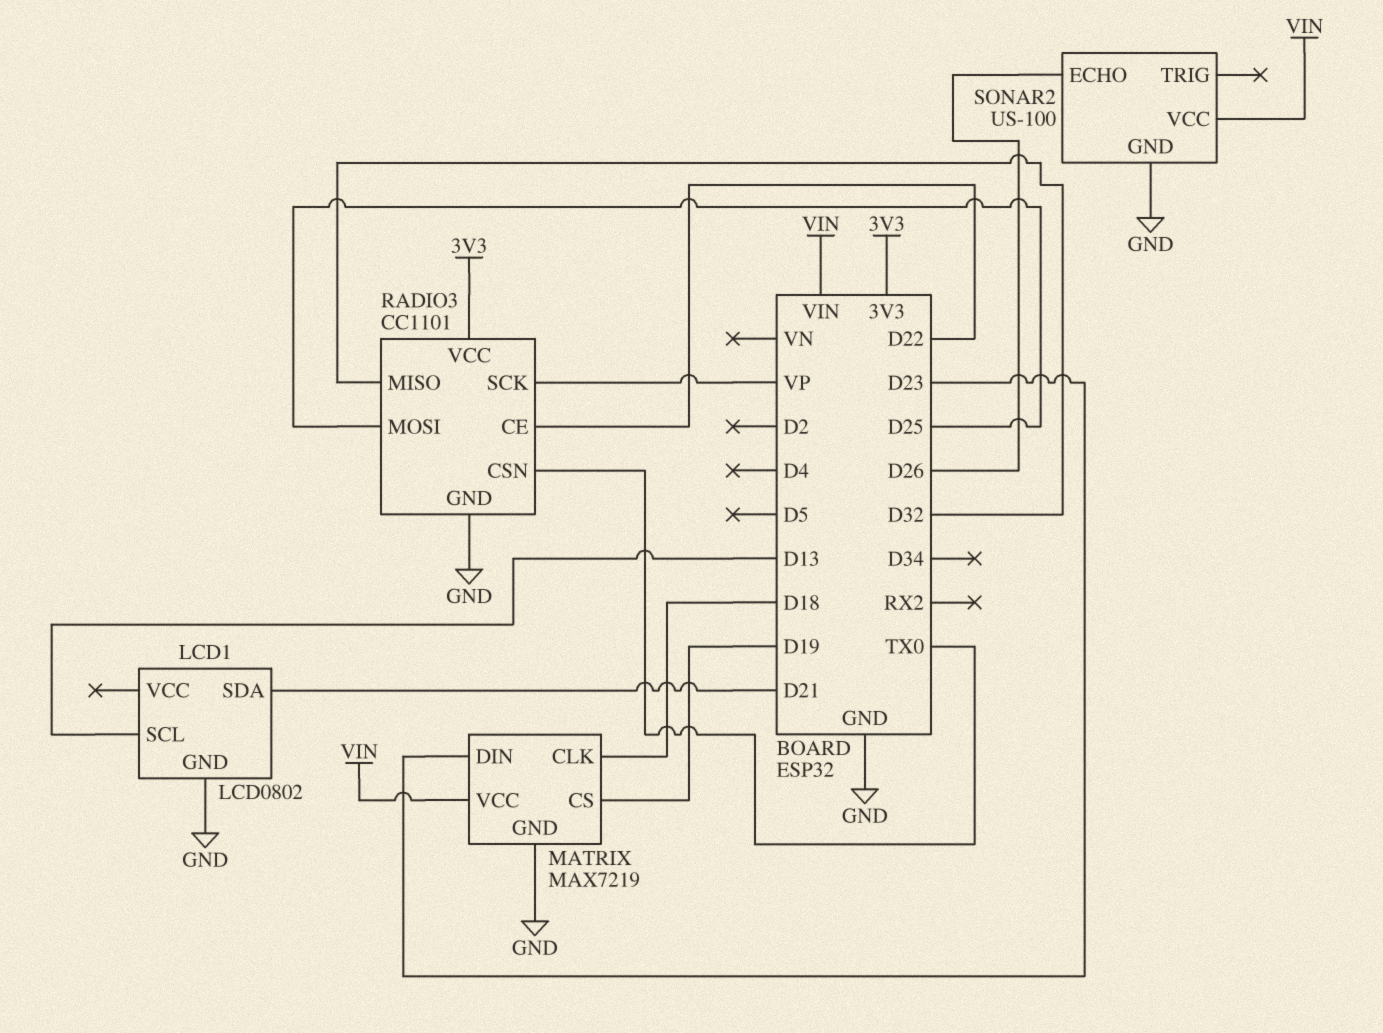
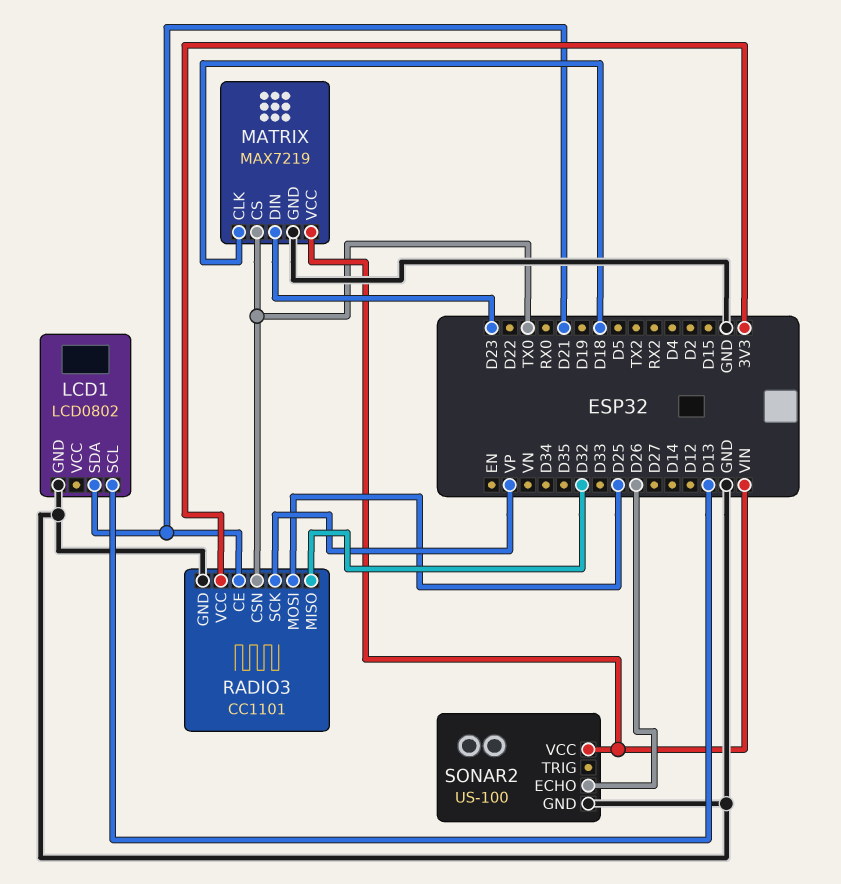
MATRIX pin CS: D19 -> TX0
RADIO3 pin CE: D22 -> D21

